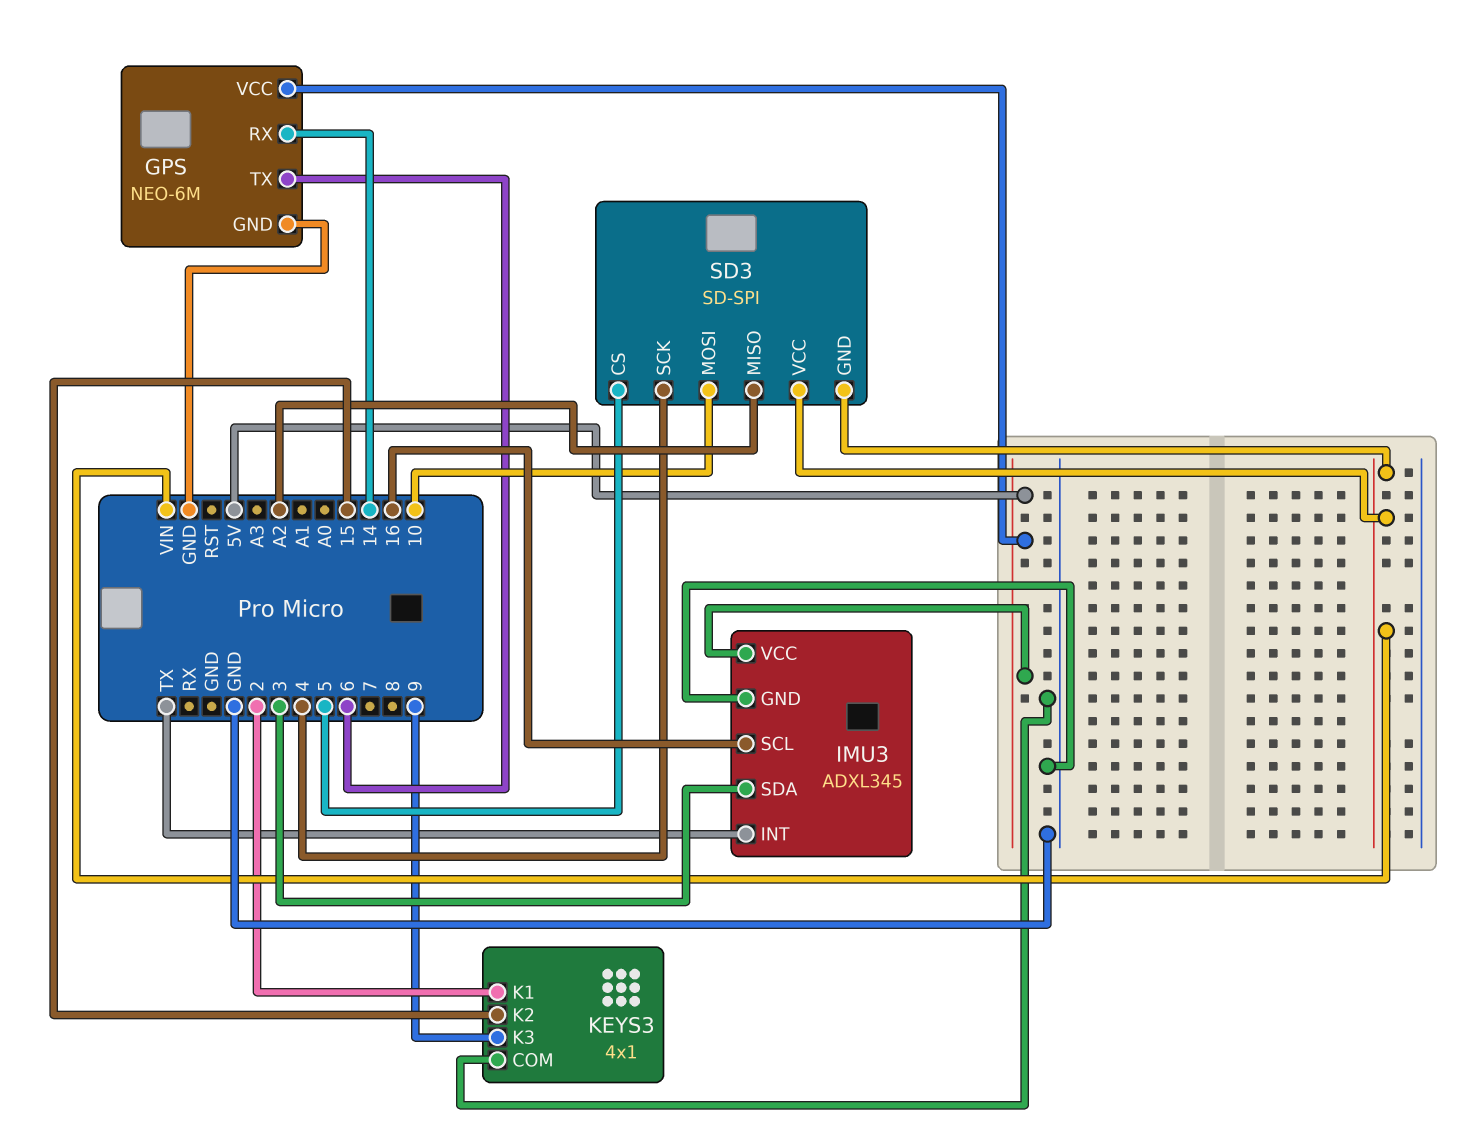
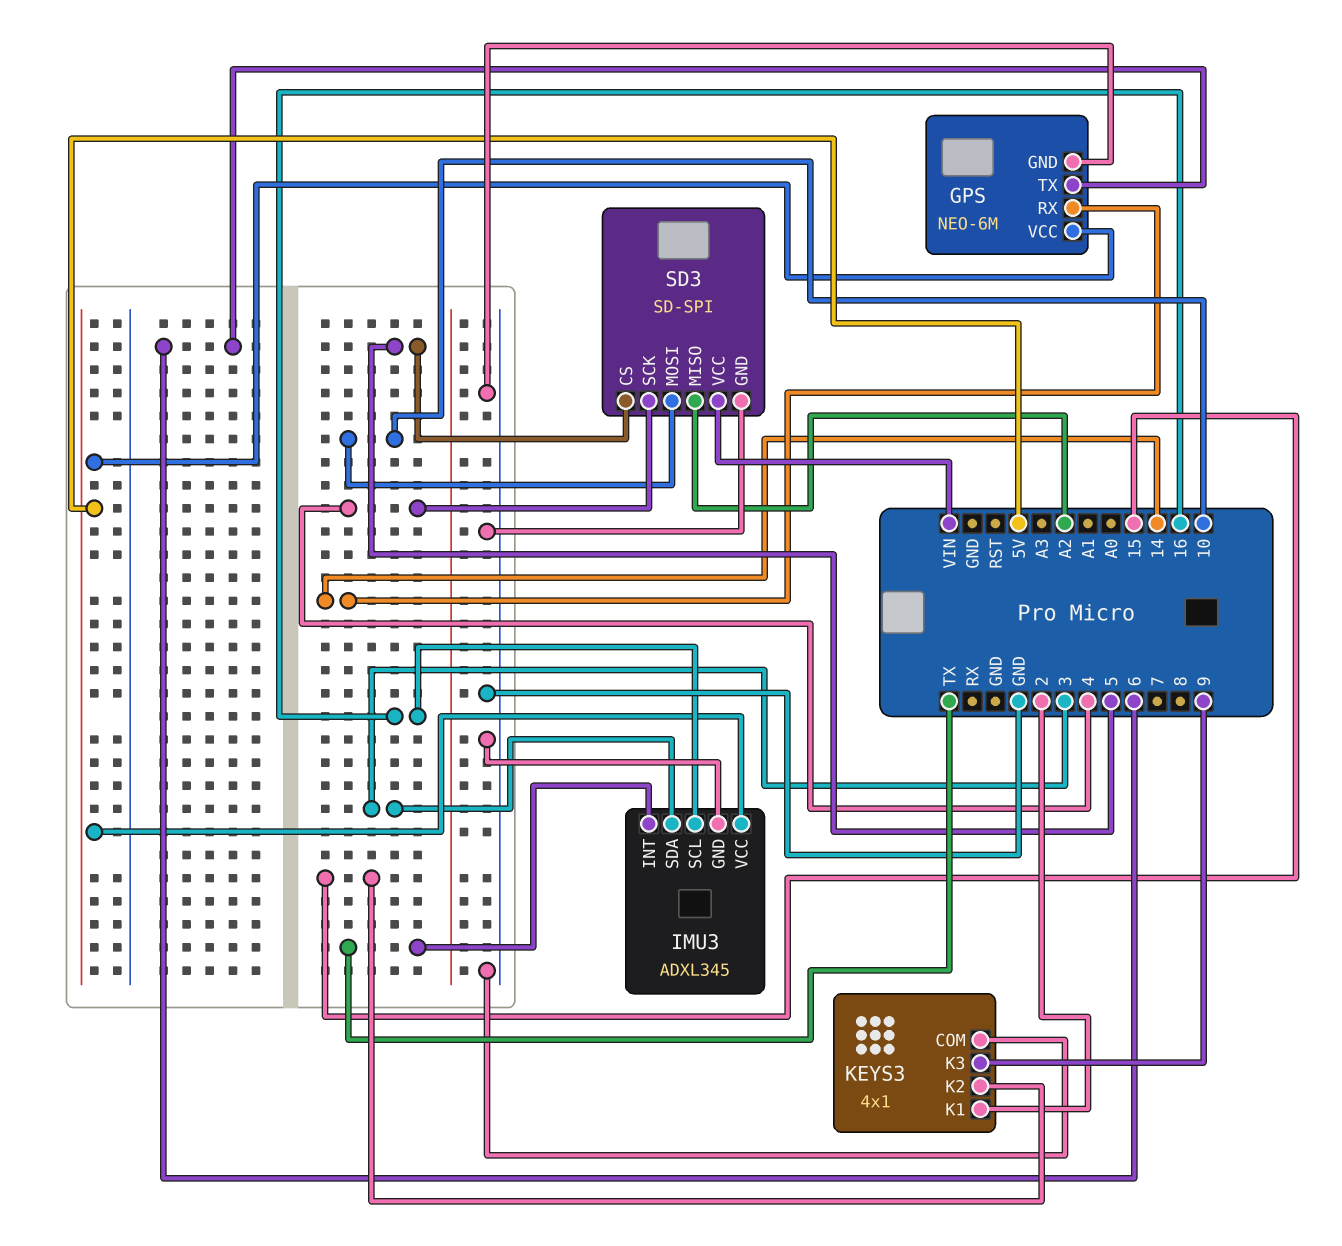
SD3 pin GND: VIN -> GND

